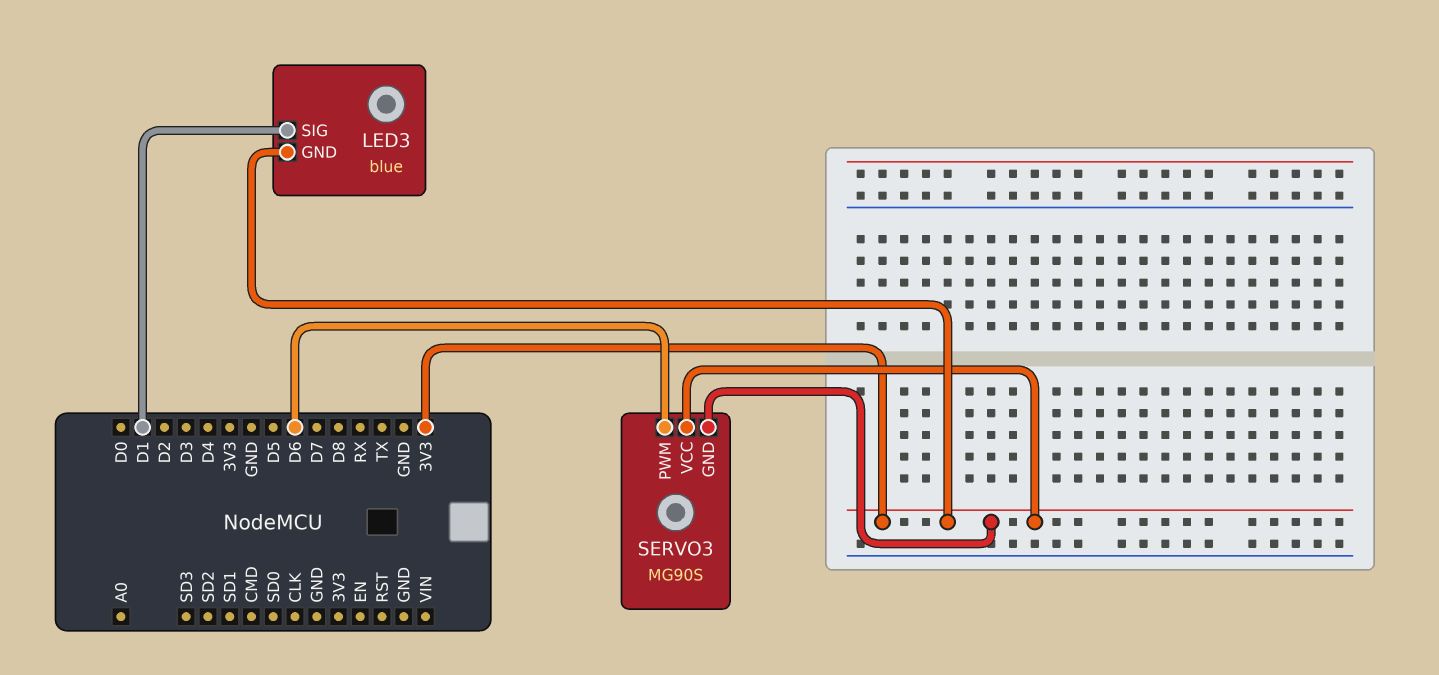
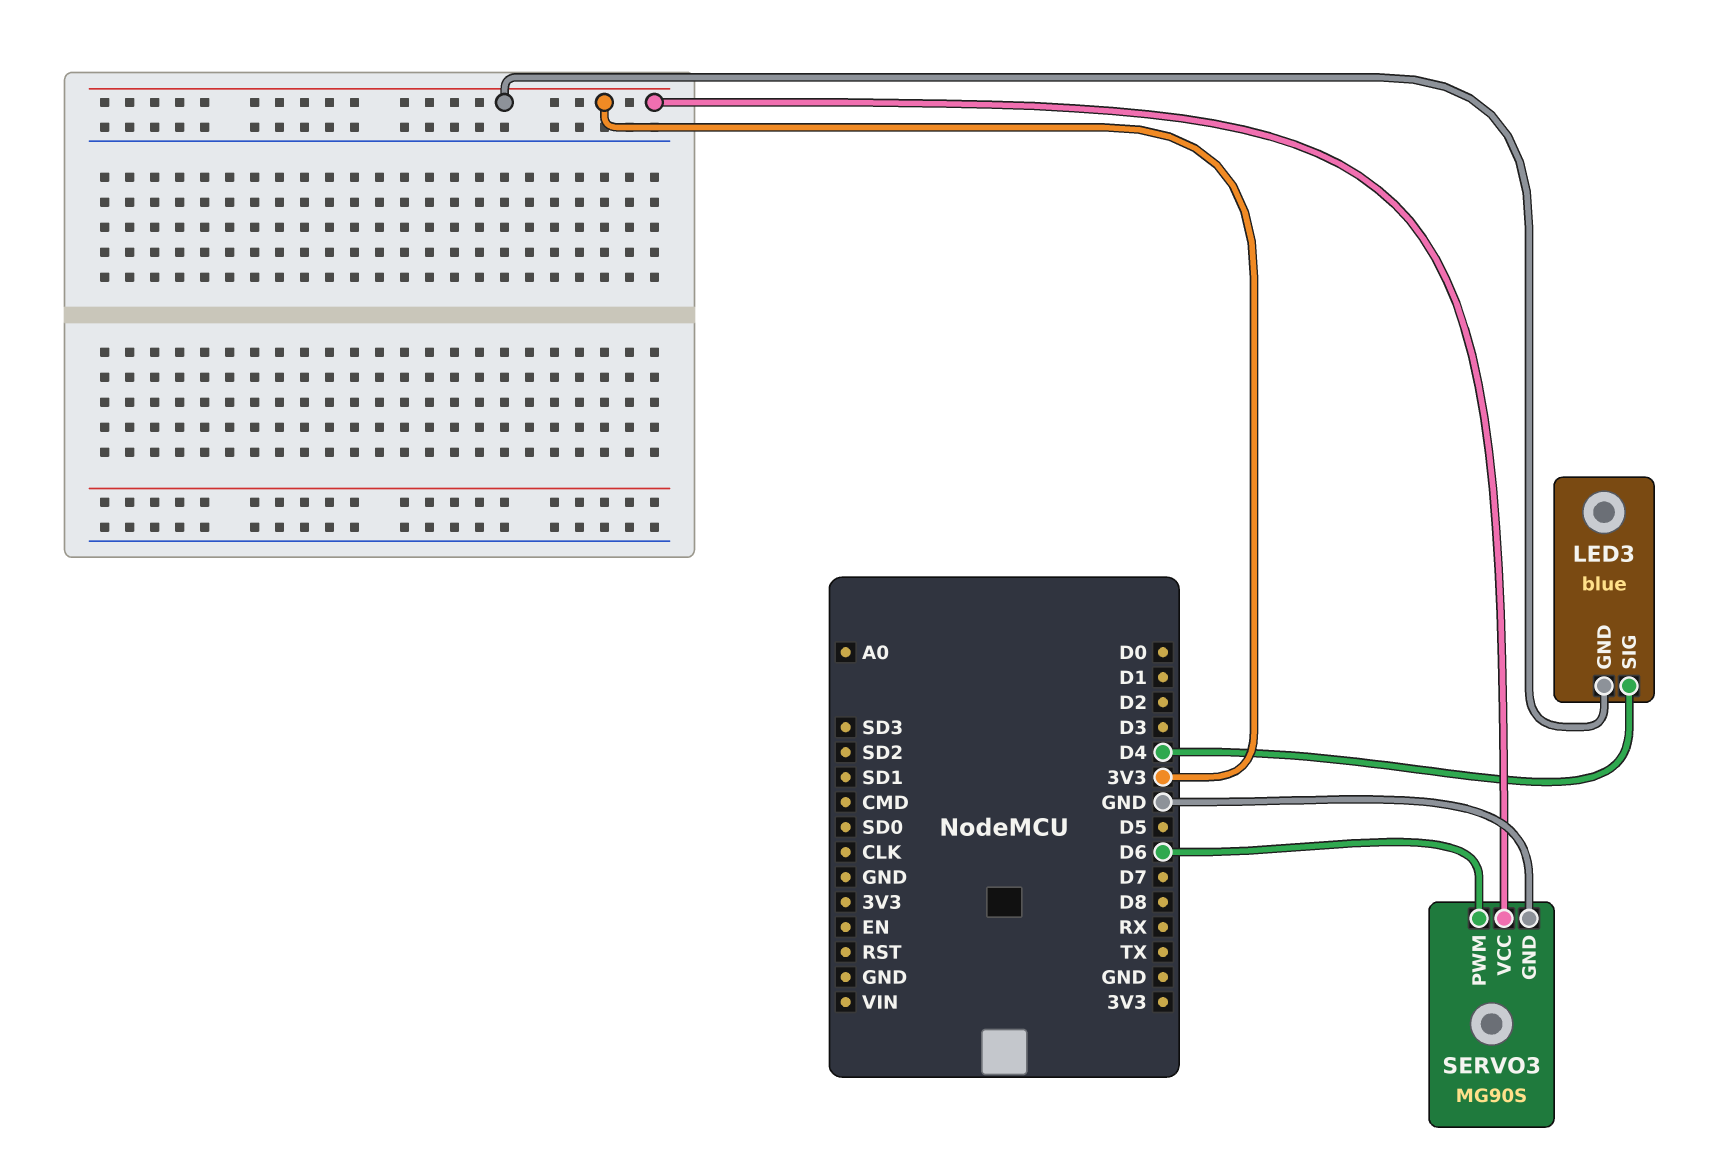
LED3 pin SIG: D1 -> D4
SERVO3 pin GND: 3V3 -> GND

